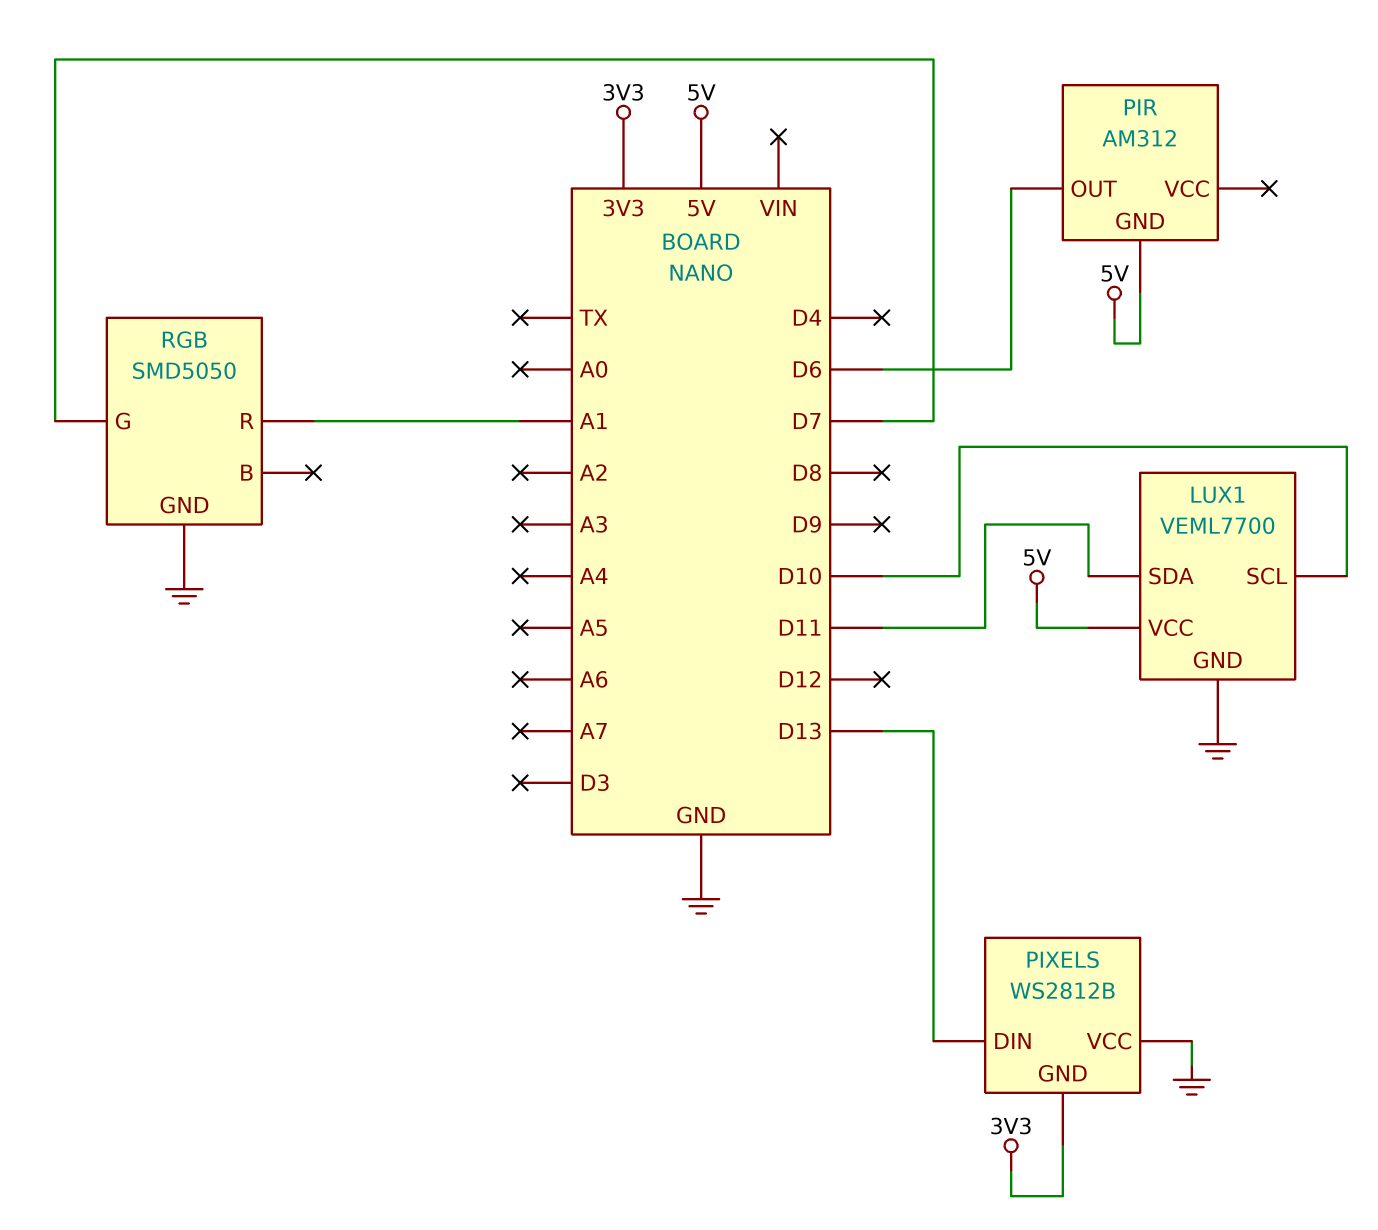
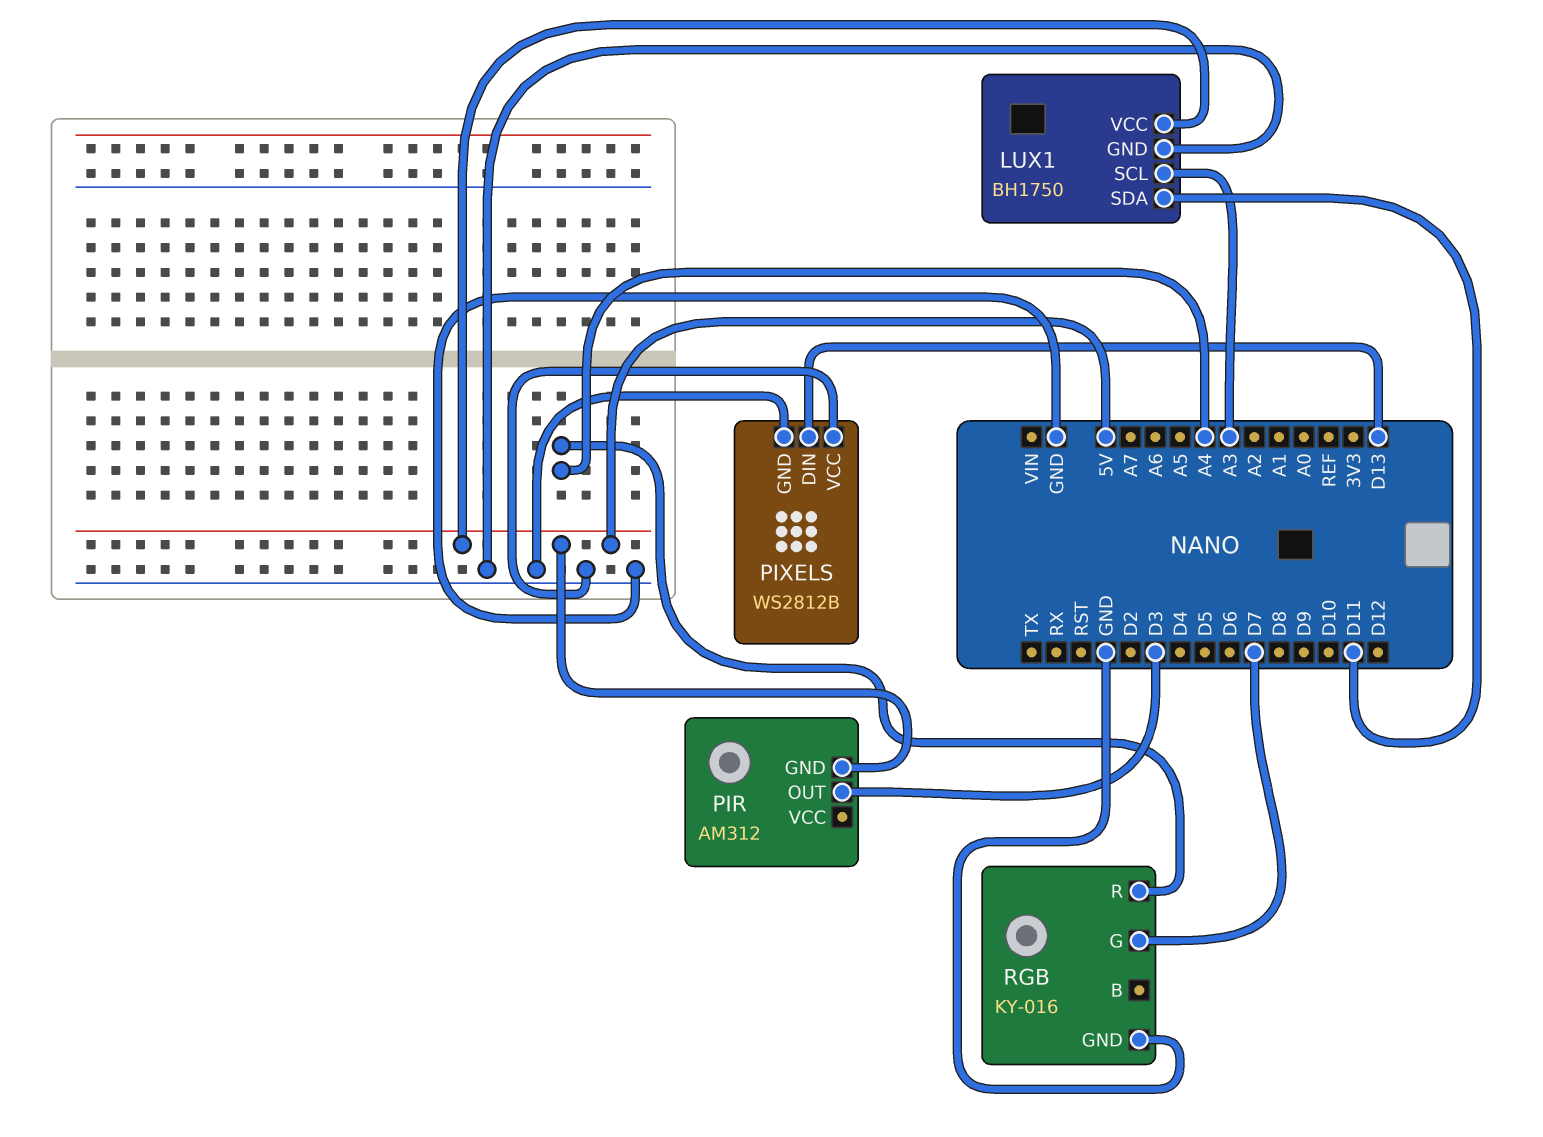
LUX1: VEML7700 -> BH1750
LUX1 pin SCL: D10 -> A3
PIR pin OUT: D6 -> D3
PIXELS pin GND: 3V3 -> GND
RGB: SMD5050 -> KY-016
RGB pin R: A1 -> A4

